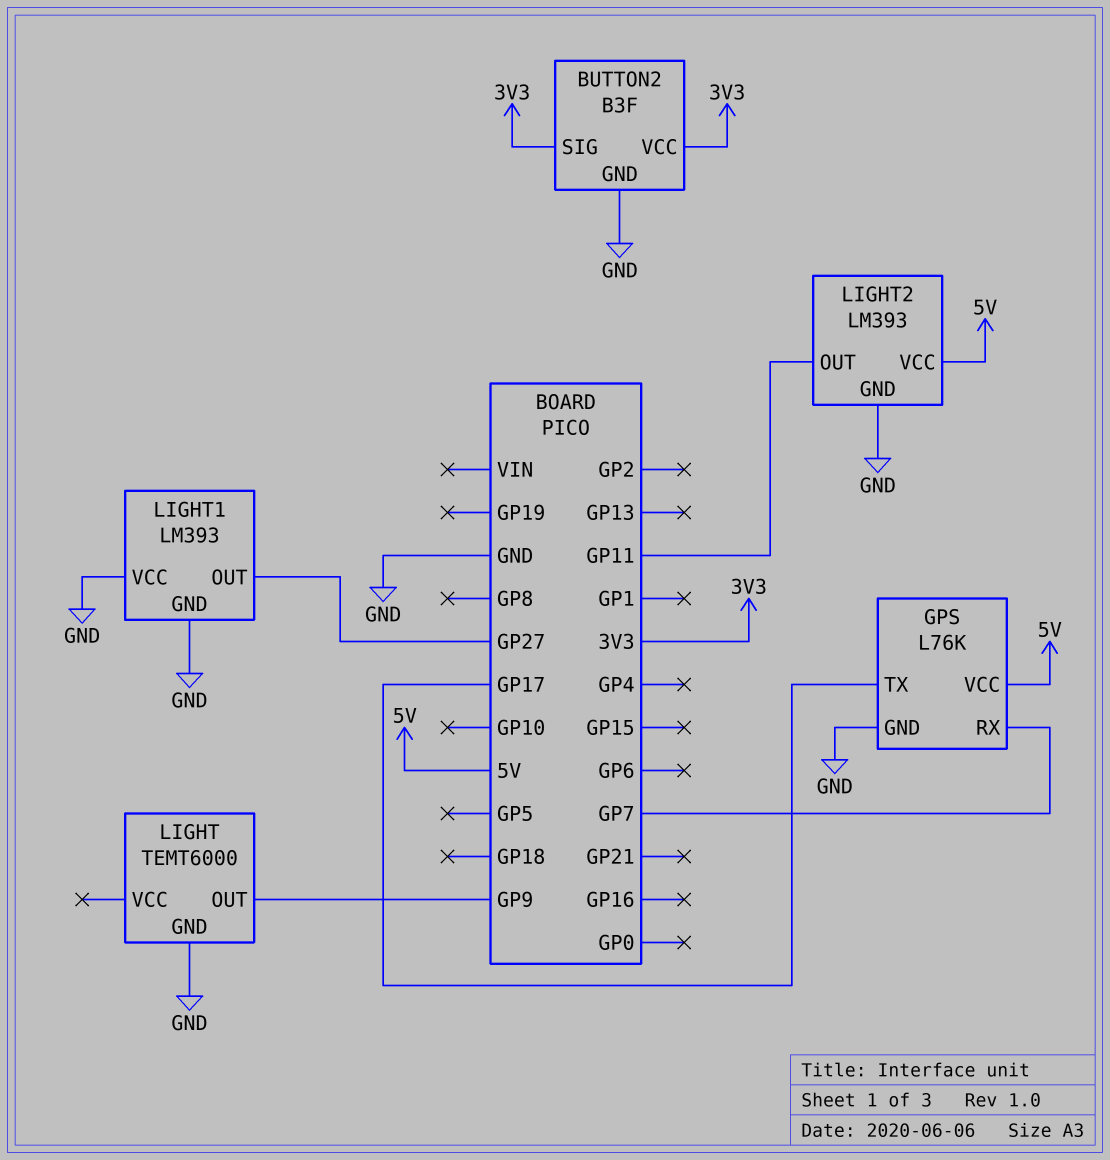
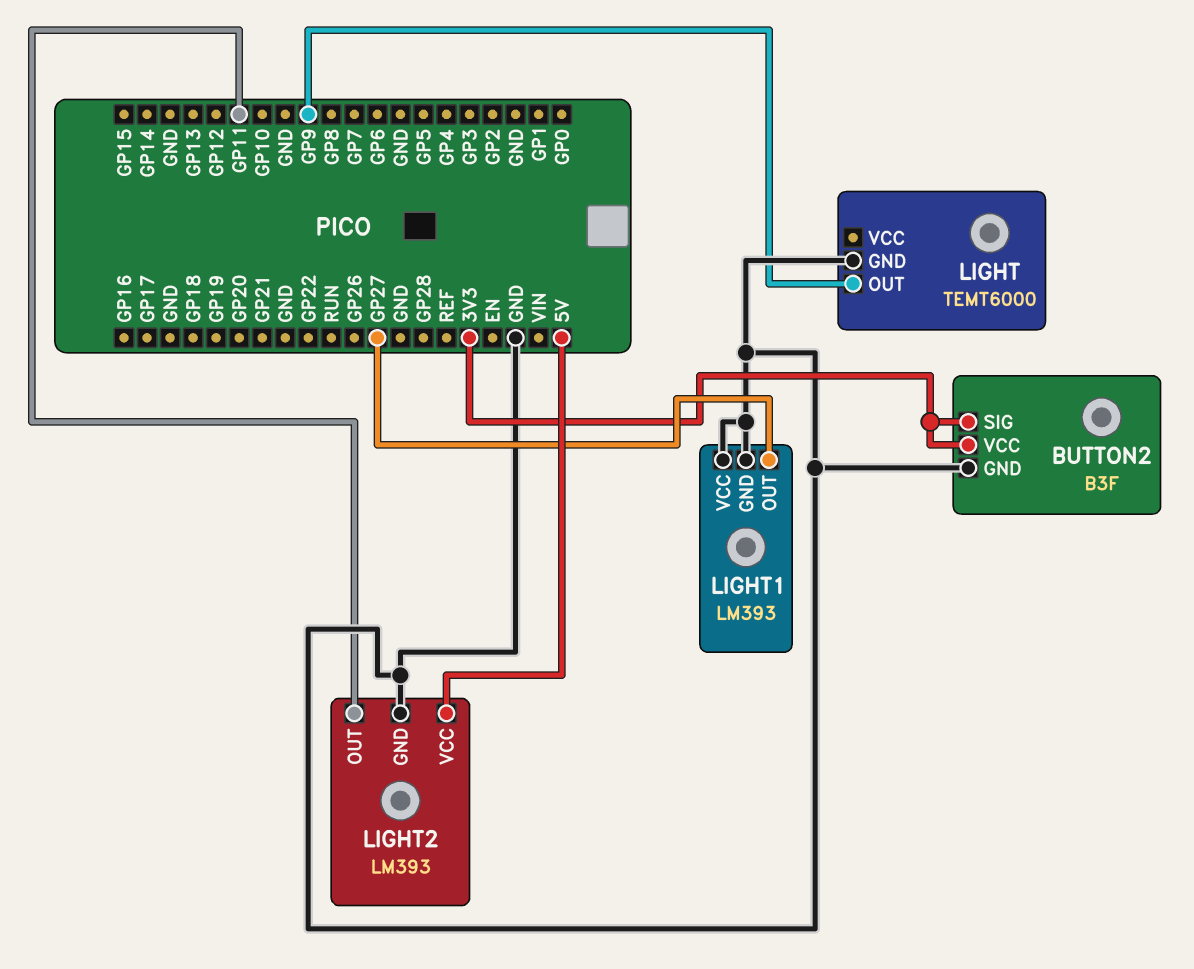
GPS: L76K -> none
GPS pin GND: GND -> none
GPS pin RX: GP7 -> none
GPS pin TX: GP17 -> none
GPS pin VCC: 5V -> none

